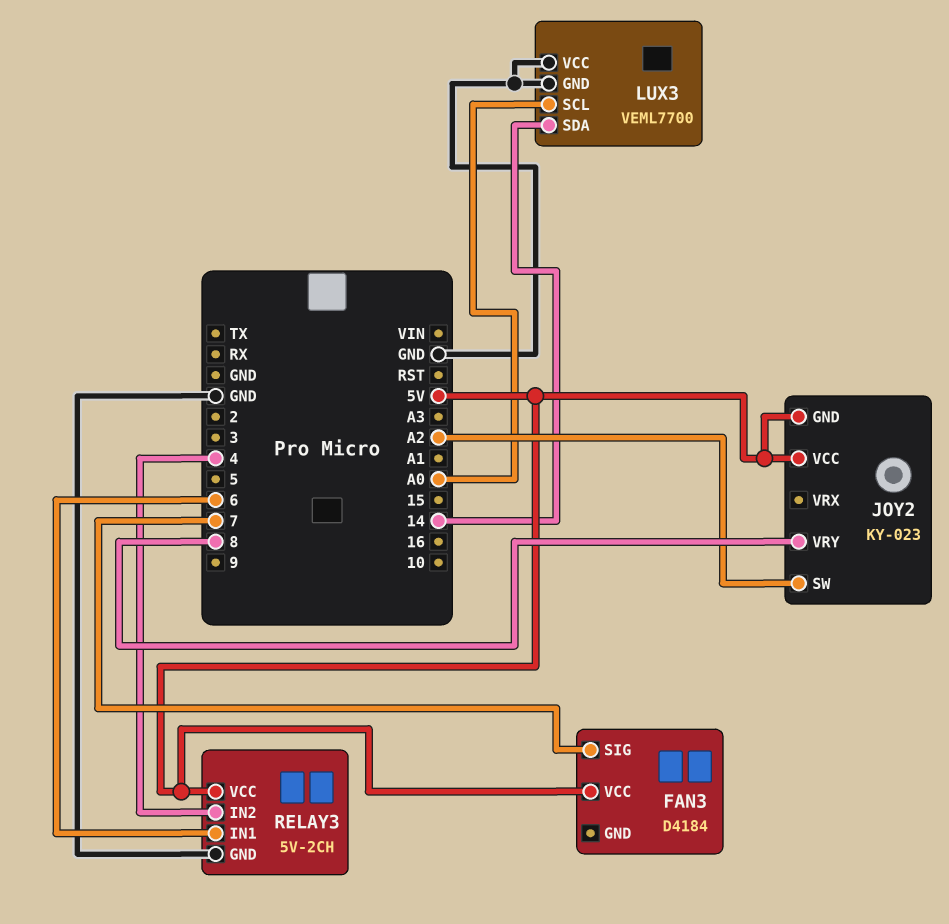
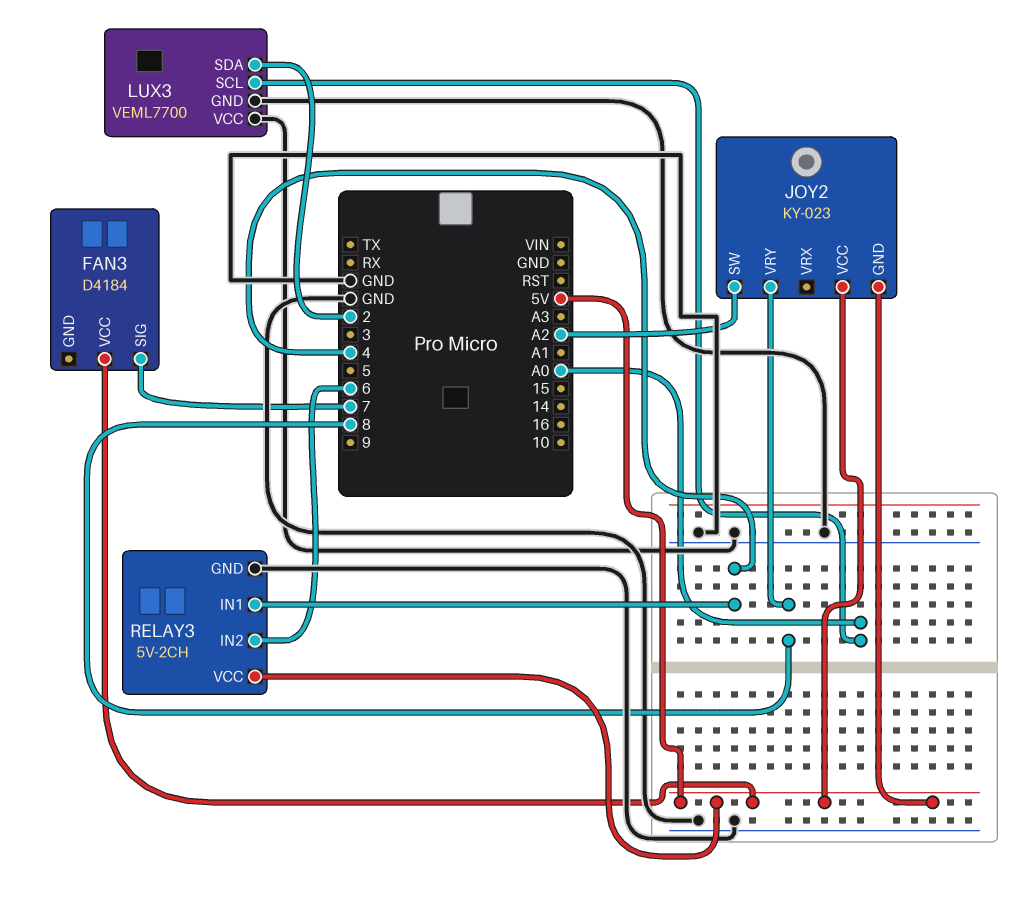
LUX3 pin SDA: 14 -> 2
RELAY3 pin IN1: 6 -> 4
RELAY3 pin IN2: 4 -> 6

